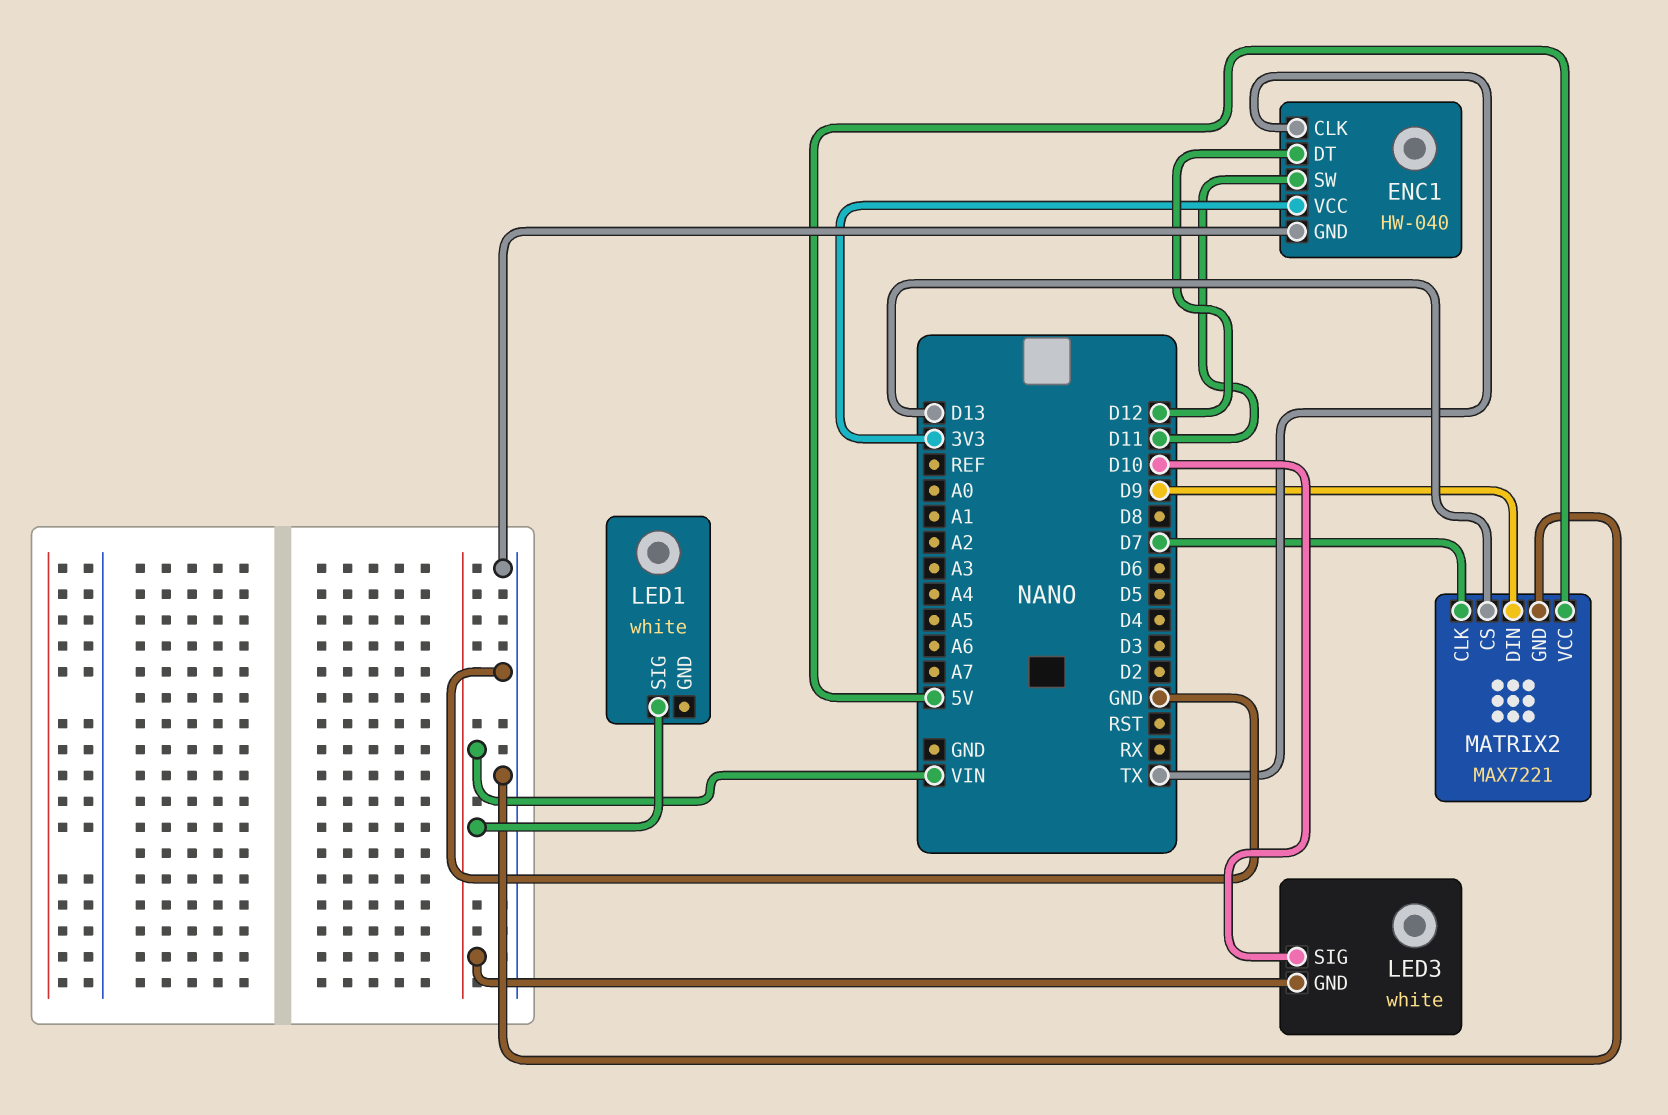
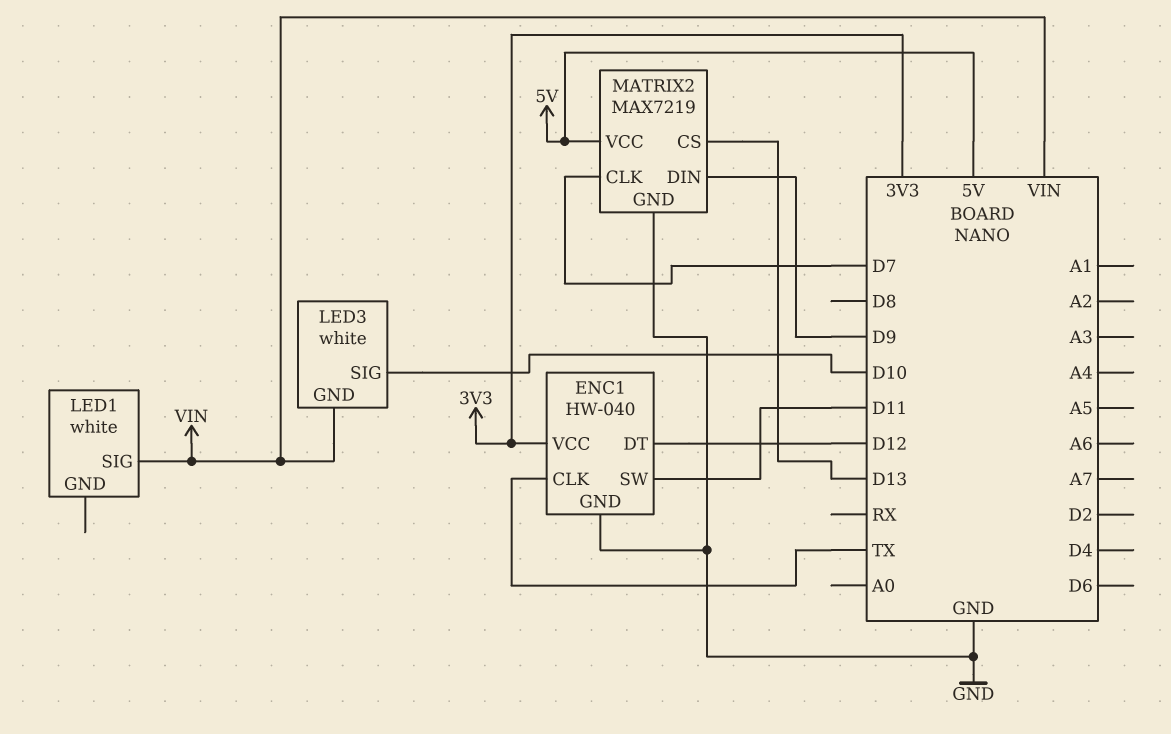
MATRIX2: MAX7221 -> MAX7219

